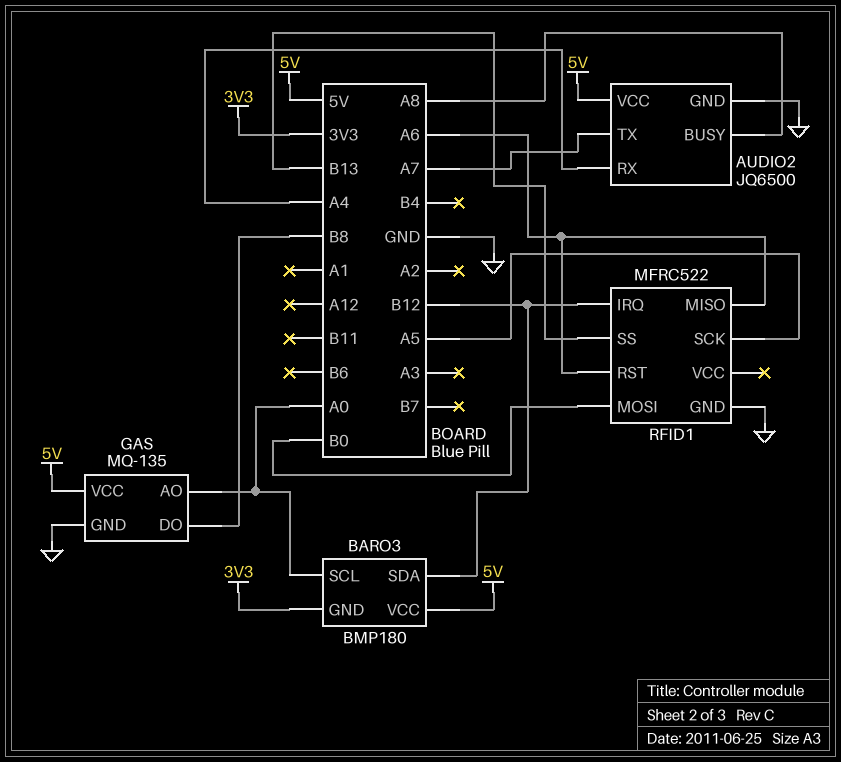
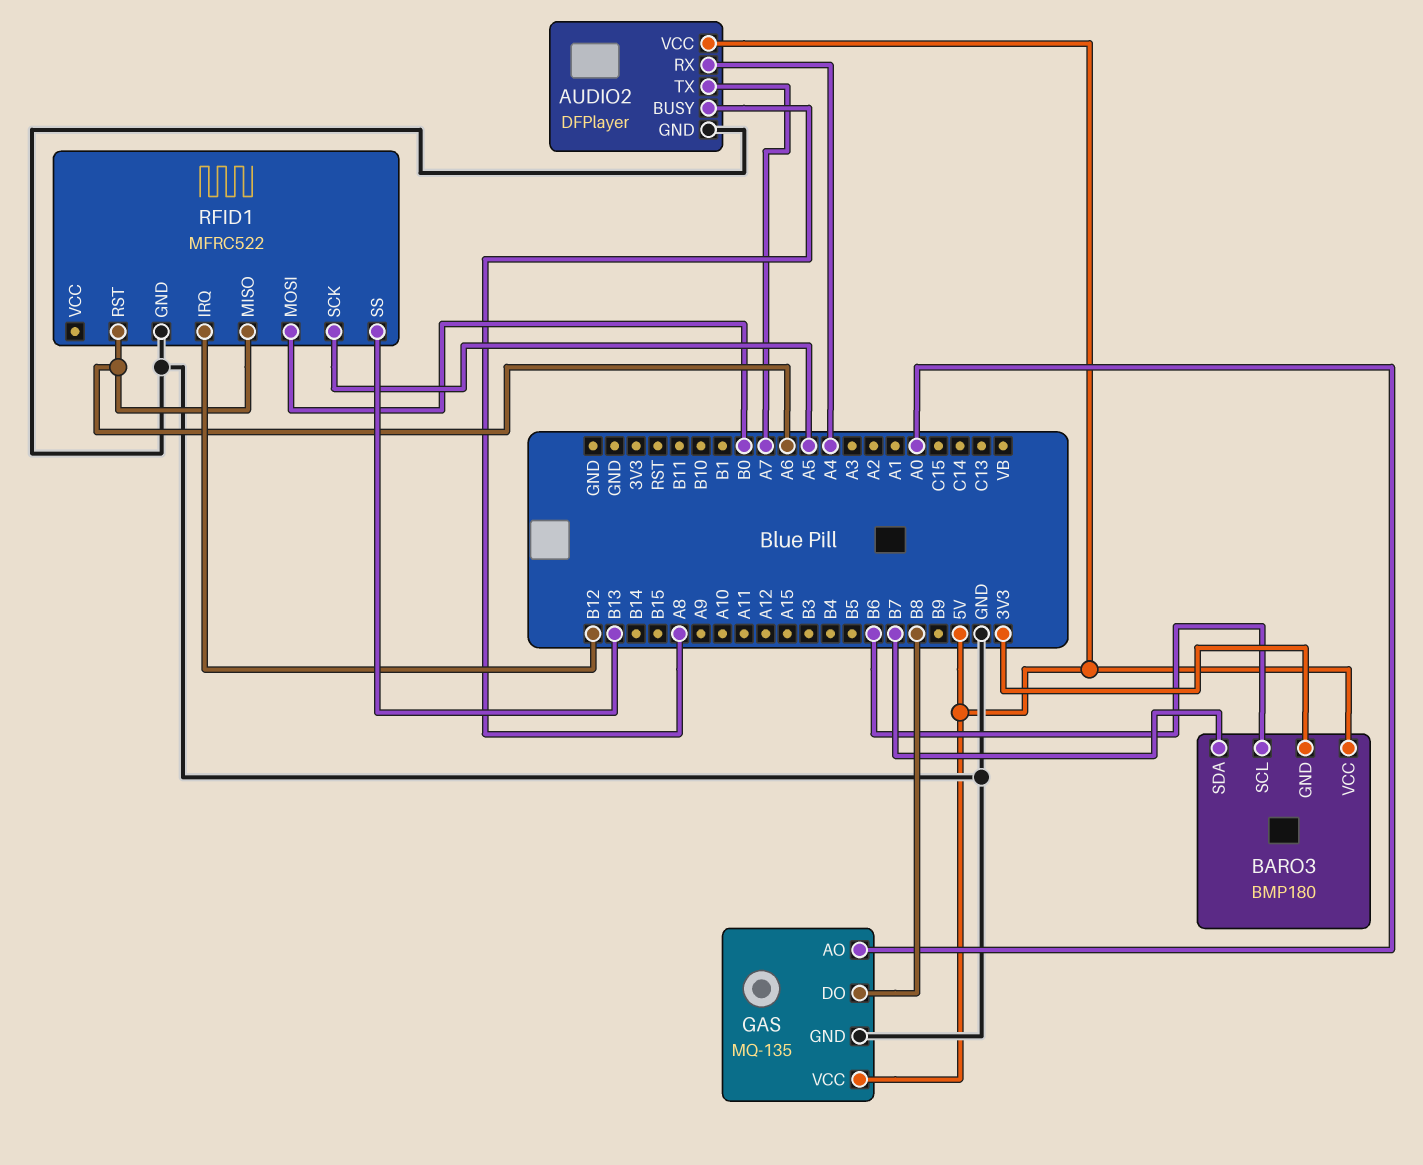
AUDIO2: JQ6500 -> DFPlayer
BARO3 pin SCL: A0 -> B6
BARO3 pin SDA: B12 -> B7

